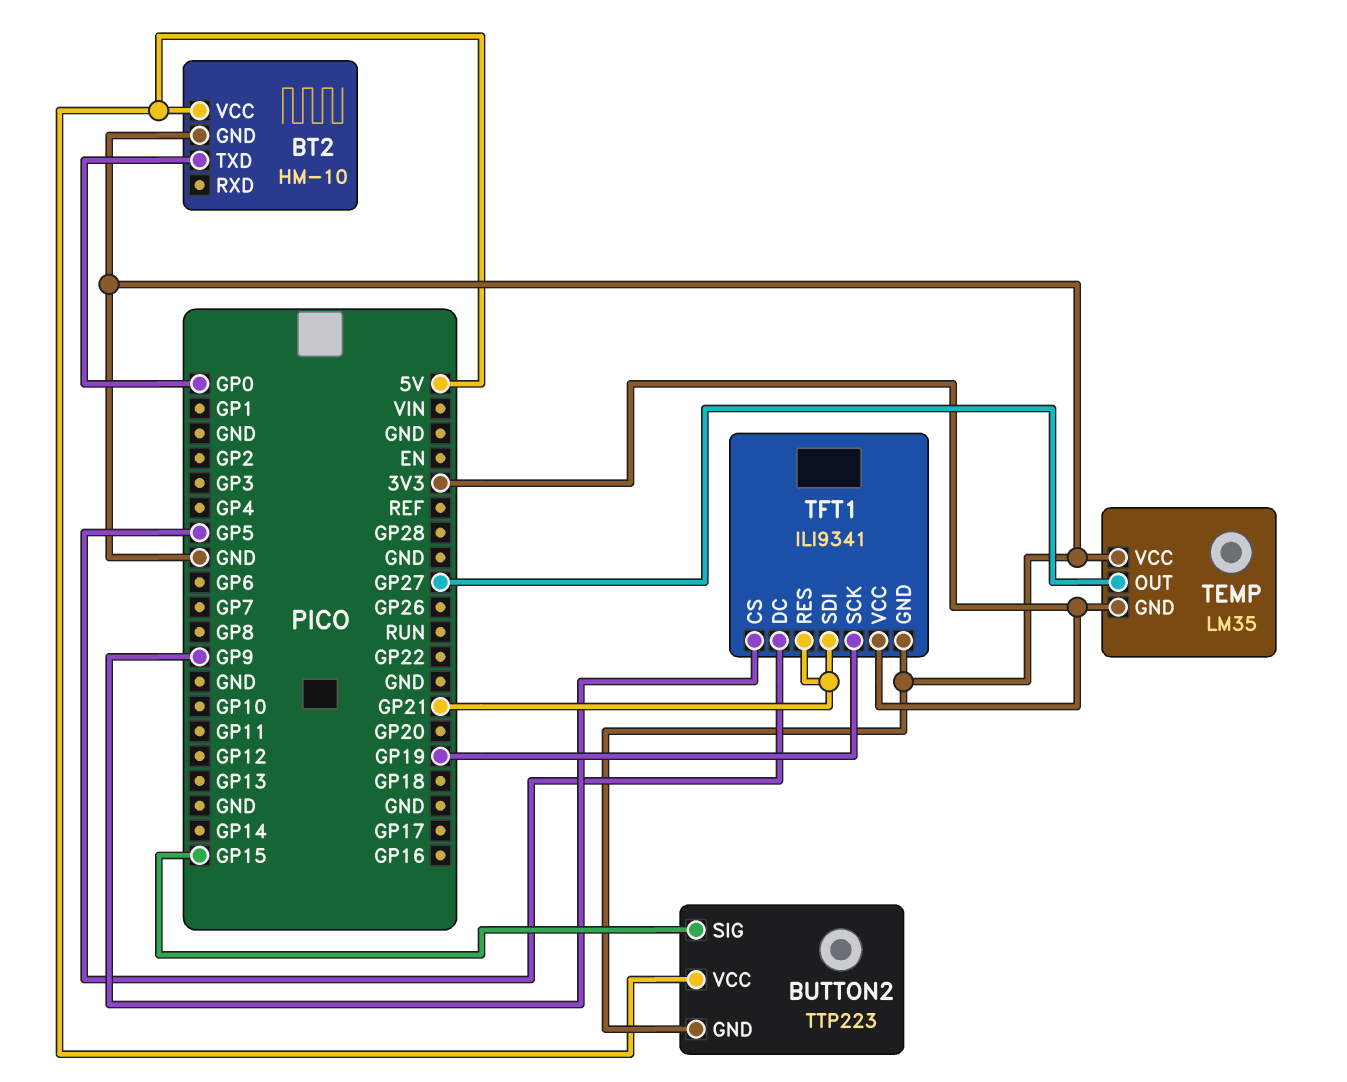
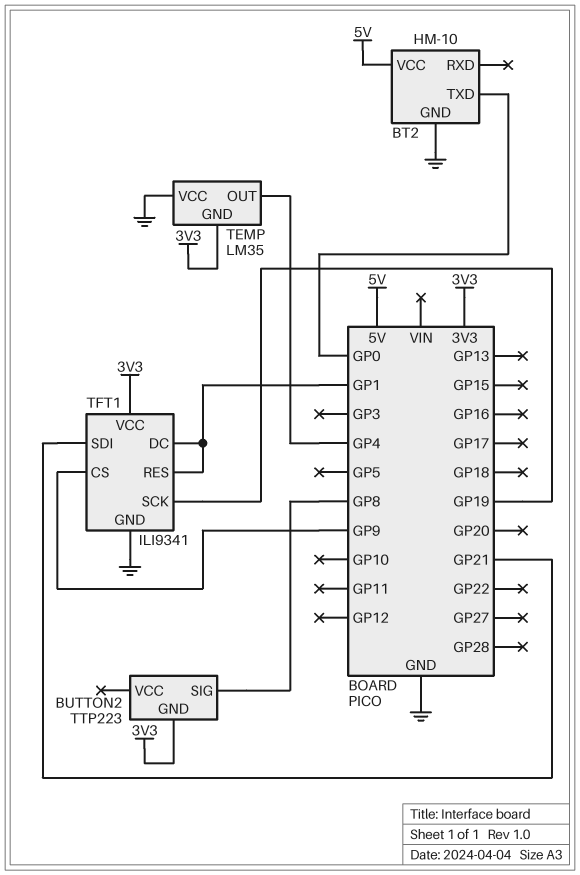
BUTTON2 pin GND: GND -> 3V3
BUTTON2 pin SIG: GP15 -> GP8
BUTTON2 pin VCC: 5V -> none
TEMP pin OUT: GP27 -> GP4
TFT1 pin DC: GP5 -> GP1
TFT1 pin RES: GP21 -> GP1

